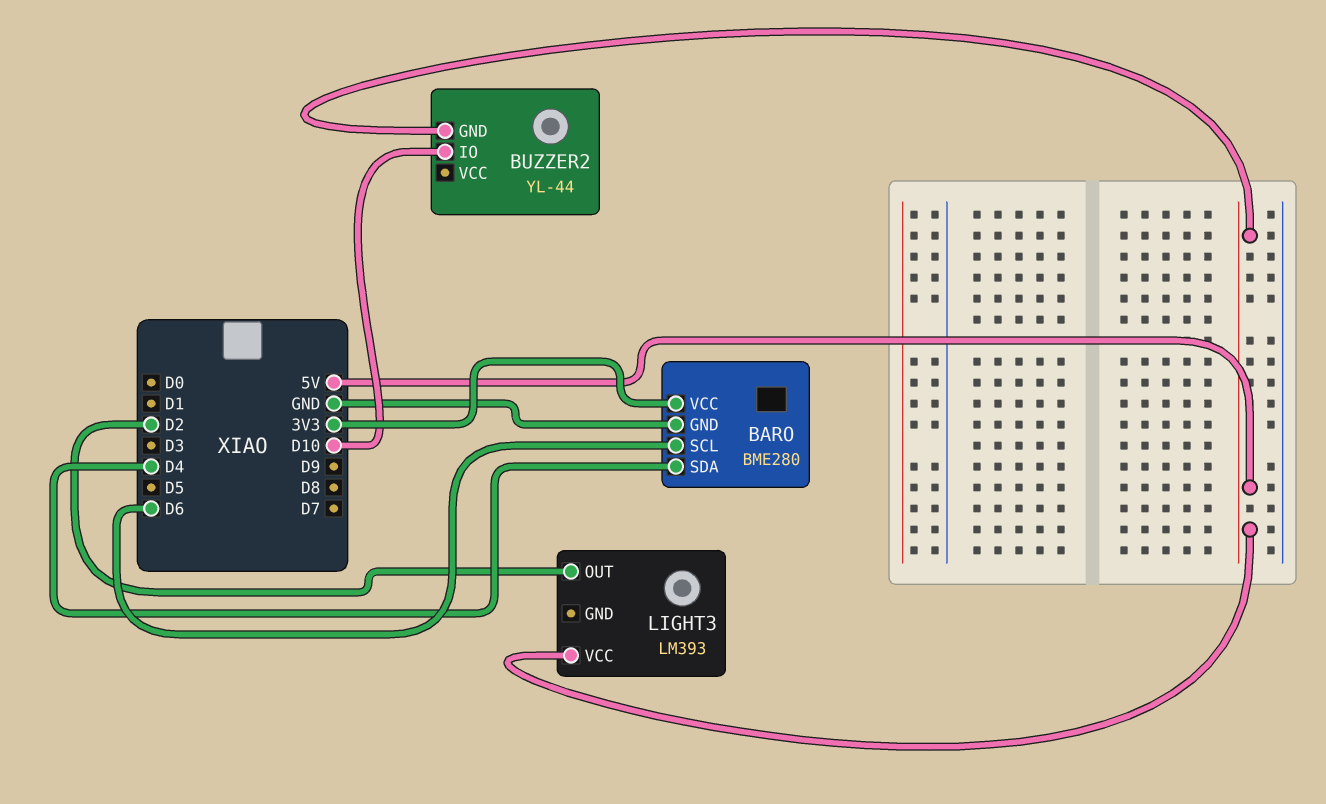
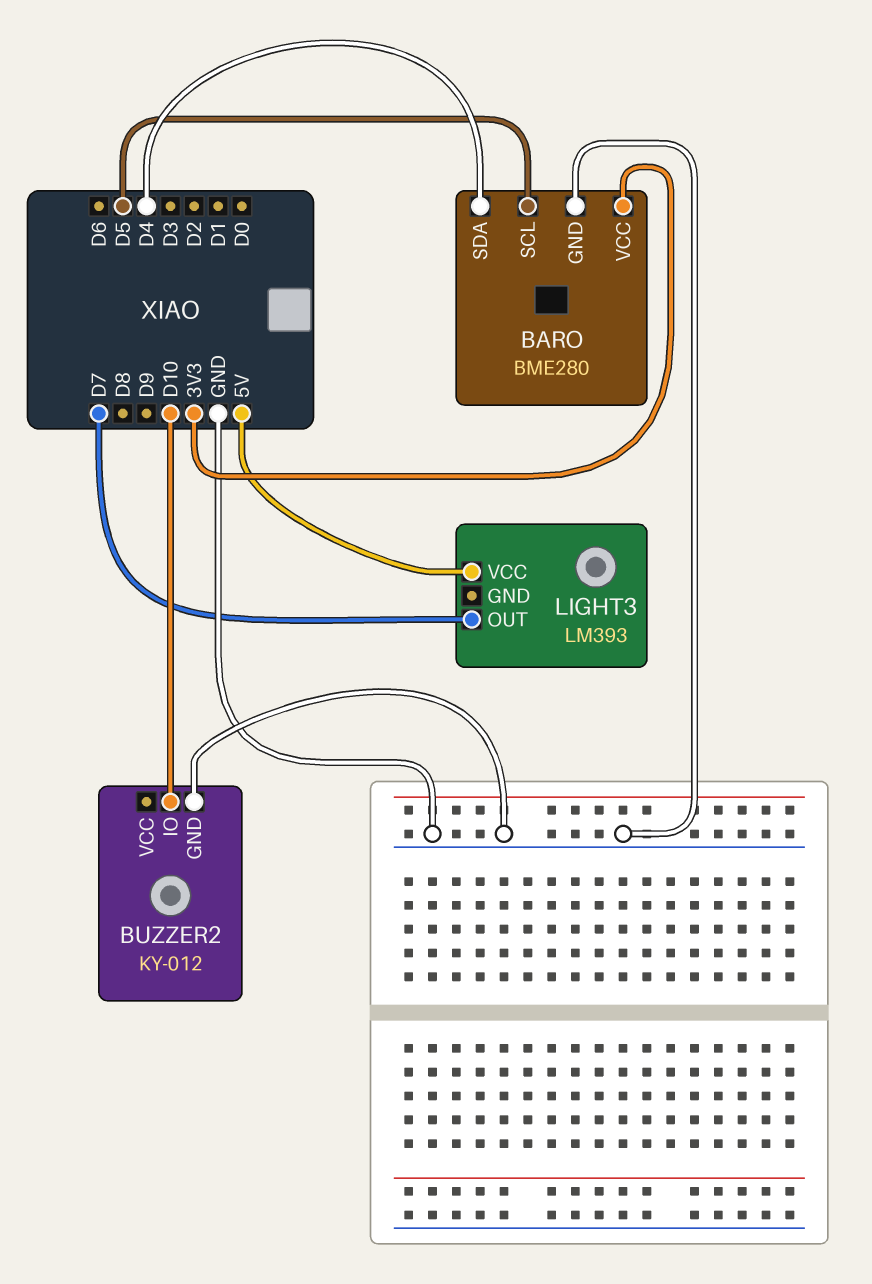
BARO pin SCL: D6 -> D5
BUZZER2: YL-44 -> KY-012
BUZZER2 pin GND: 5V -> GND
LIGHT3 pin OUT: D2 -> D7

